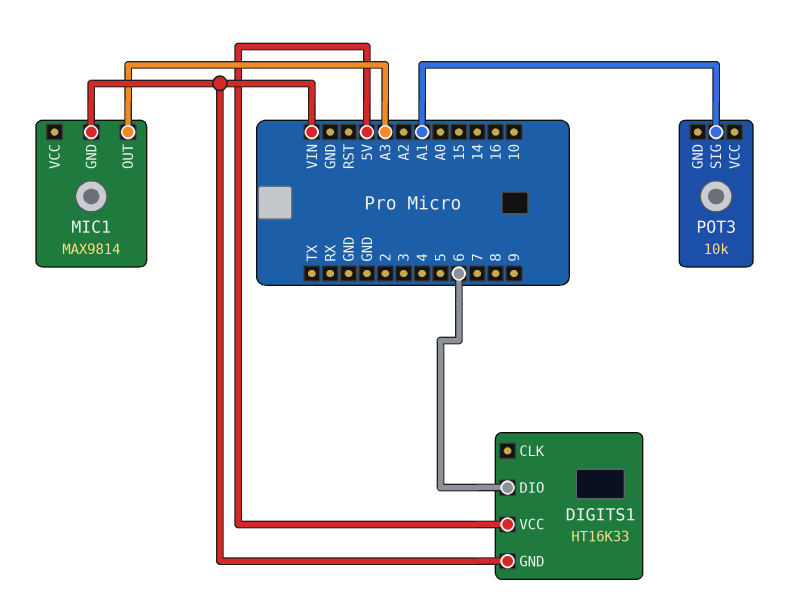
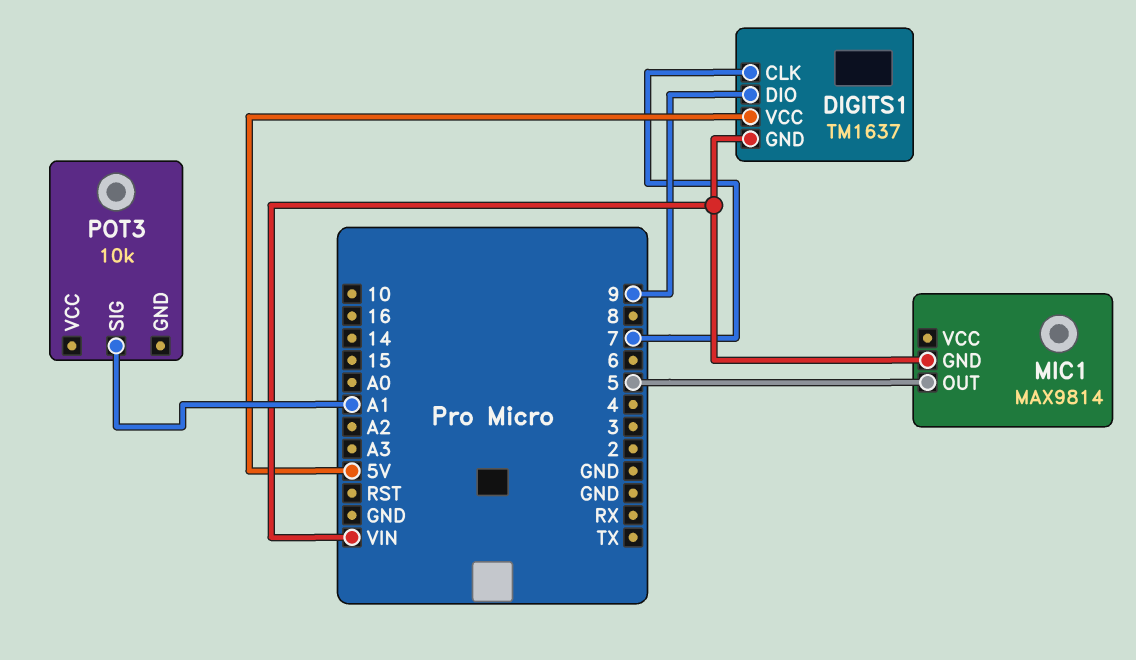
DIGITS1: HT16K33 -> TM1637
DIGITS1 pin CLK: none -> 7
DIGITS1 pin DIO: 6 -> 9
MIC1 pin OUT: A3 -> 5

